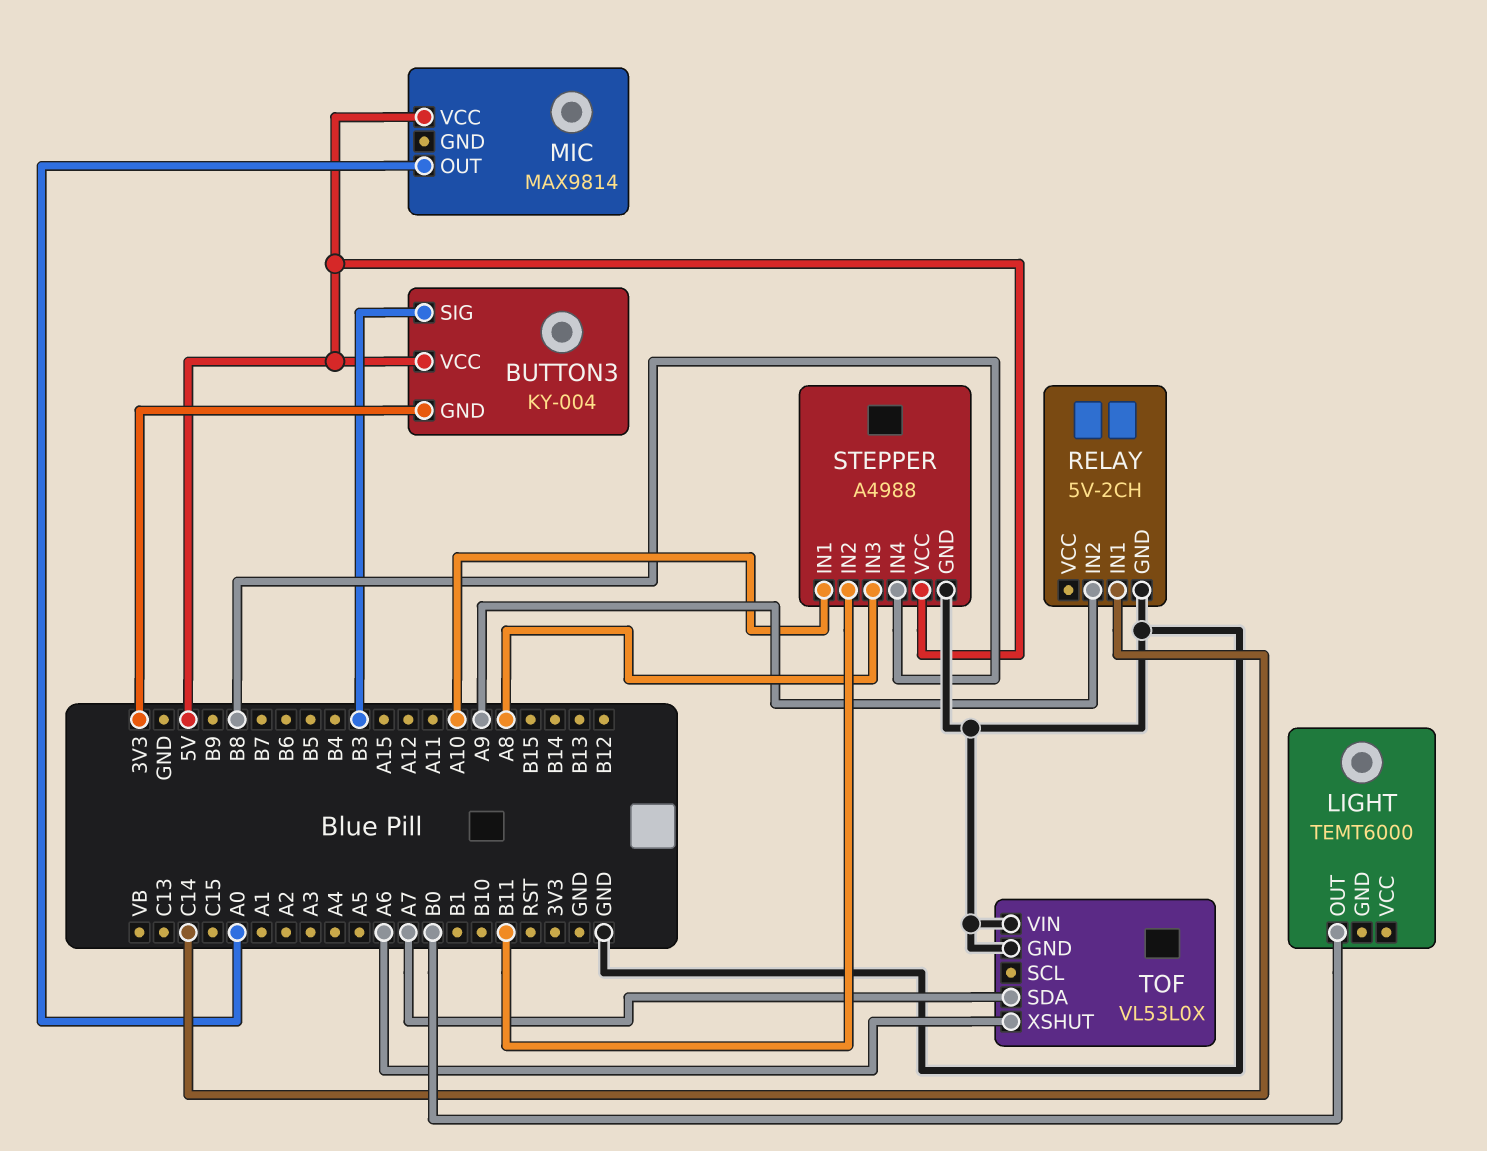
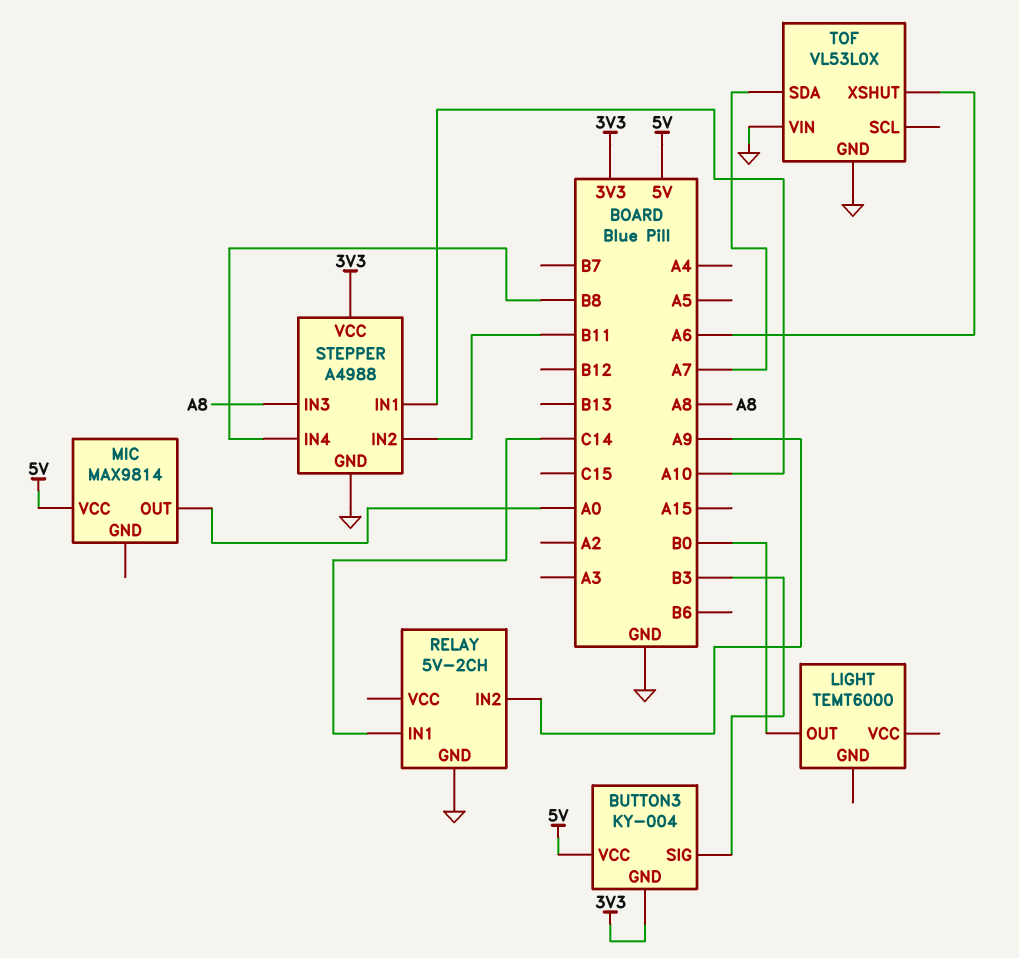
STEPPER pin VCC: 5V -> 3V3

